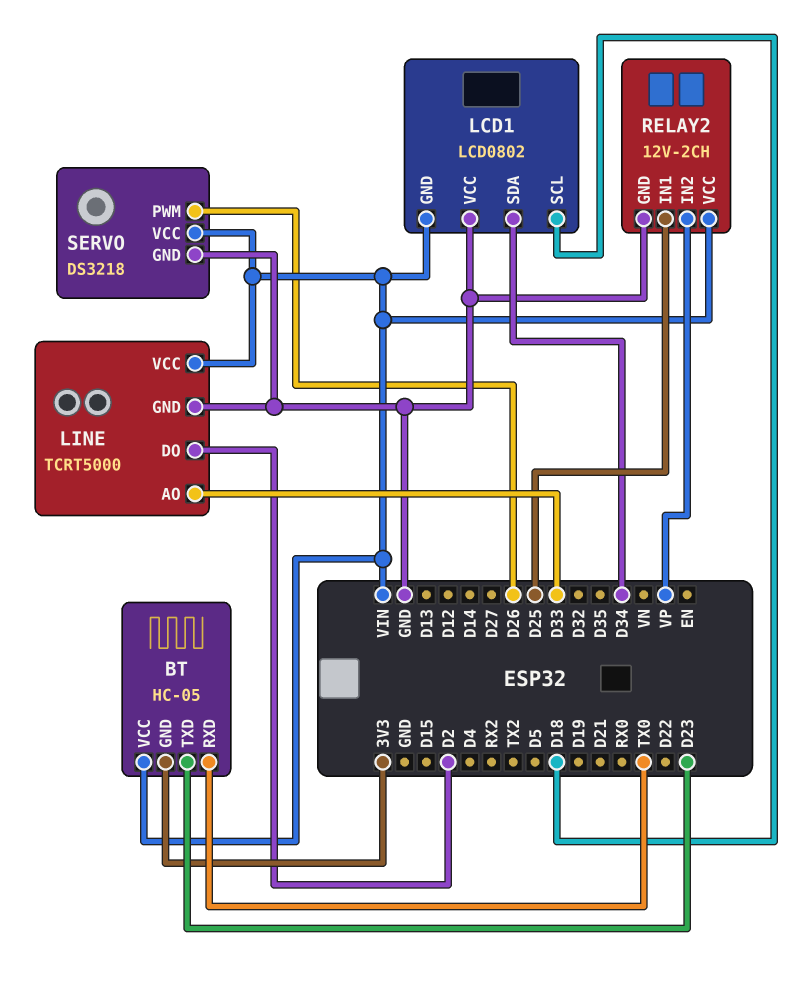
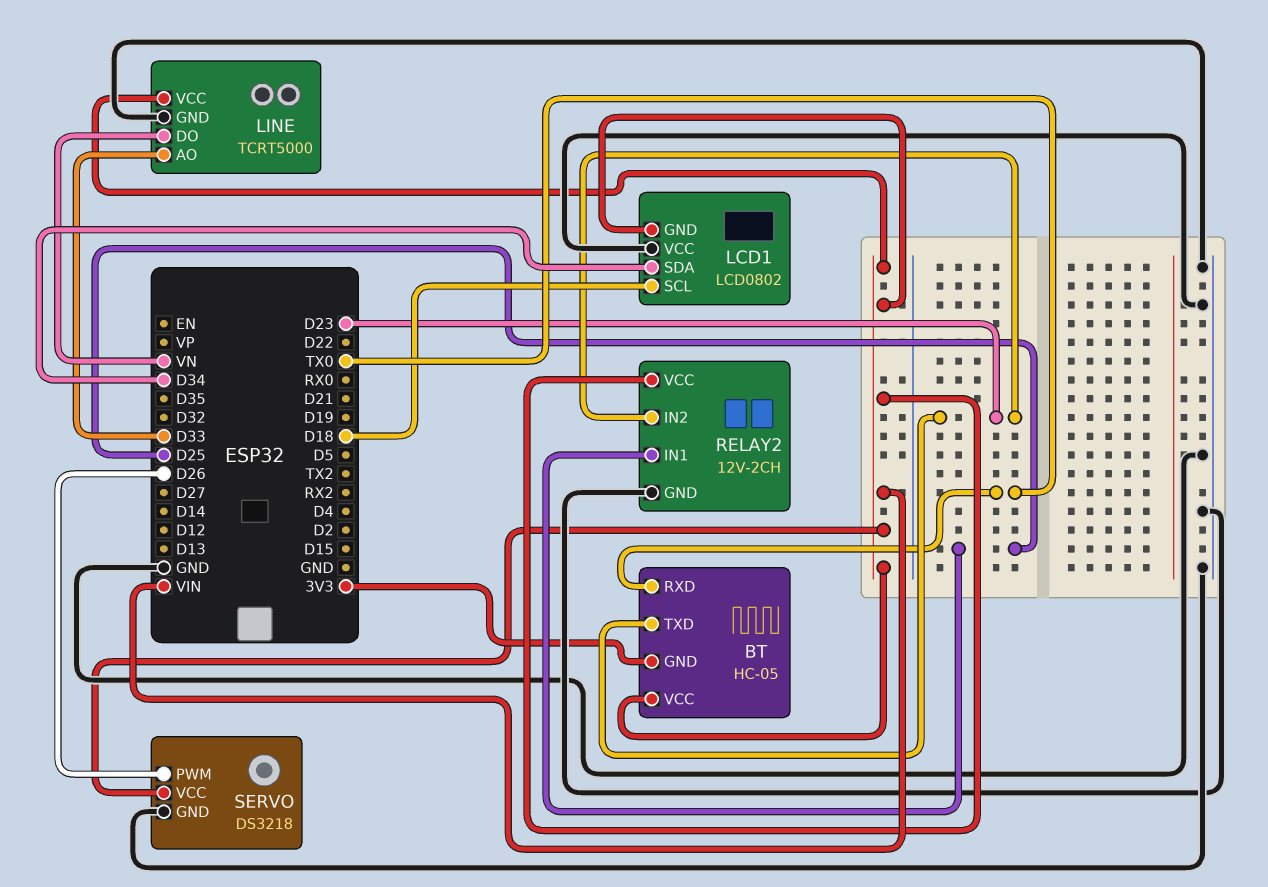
LINE pin DO: D2 -> VN
RELAY2 pin IN2: VP -> D23

